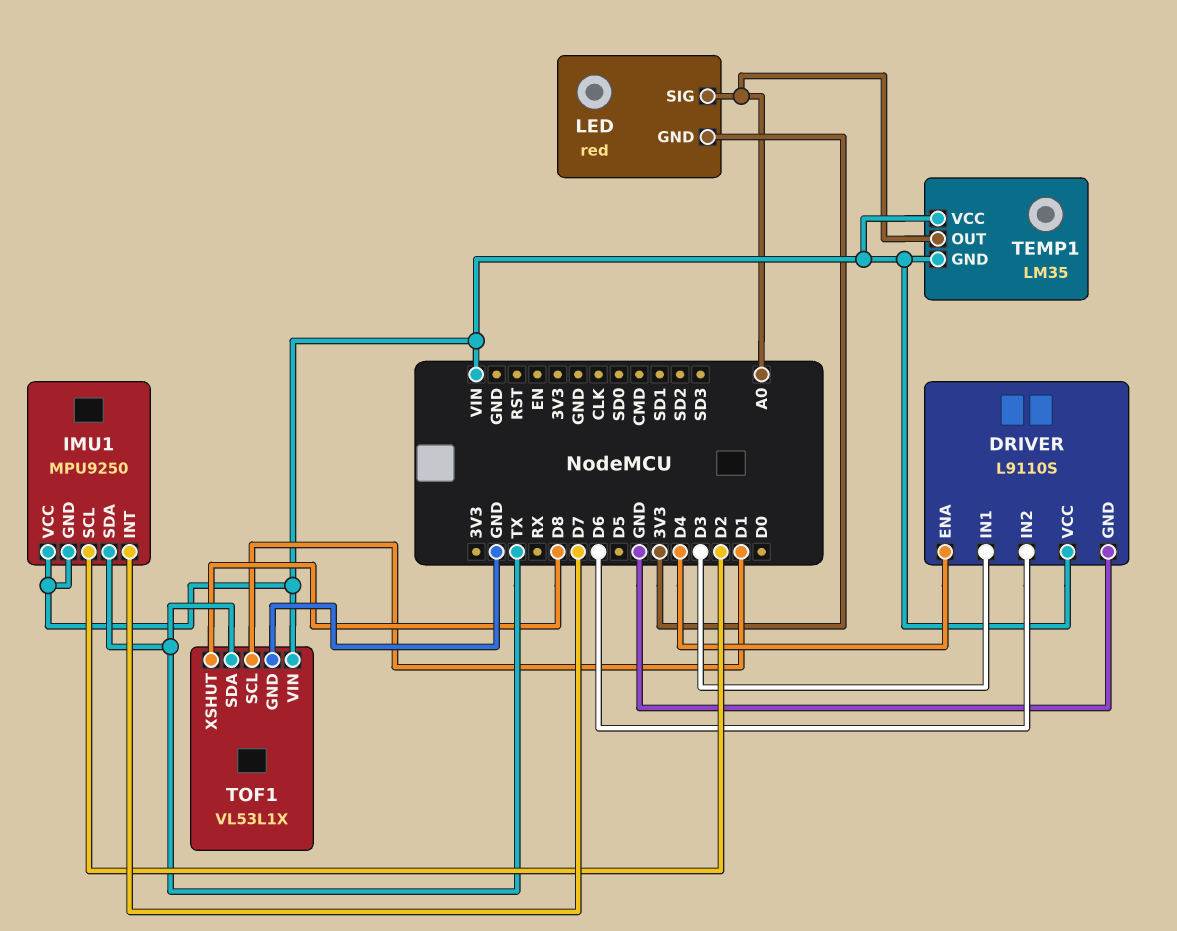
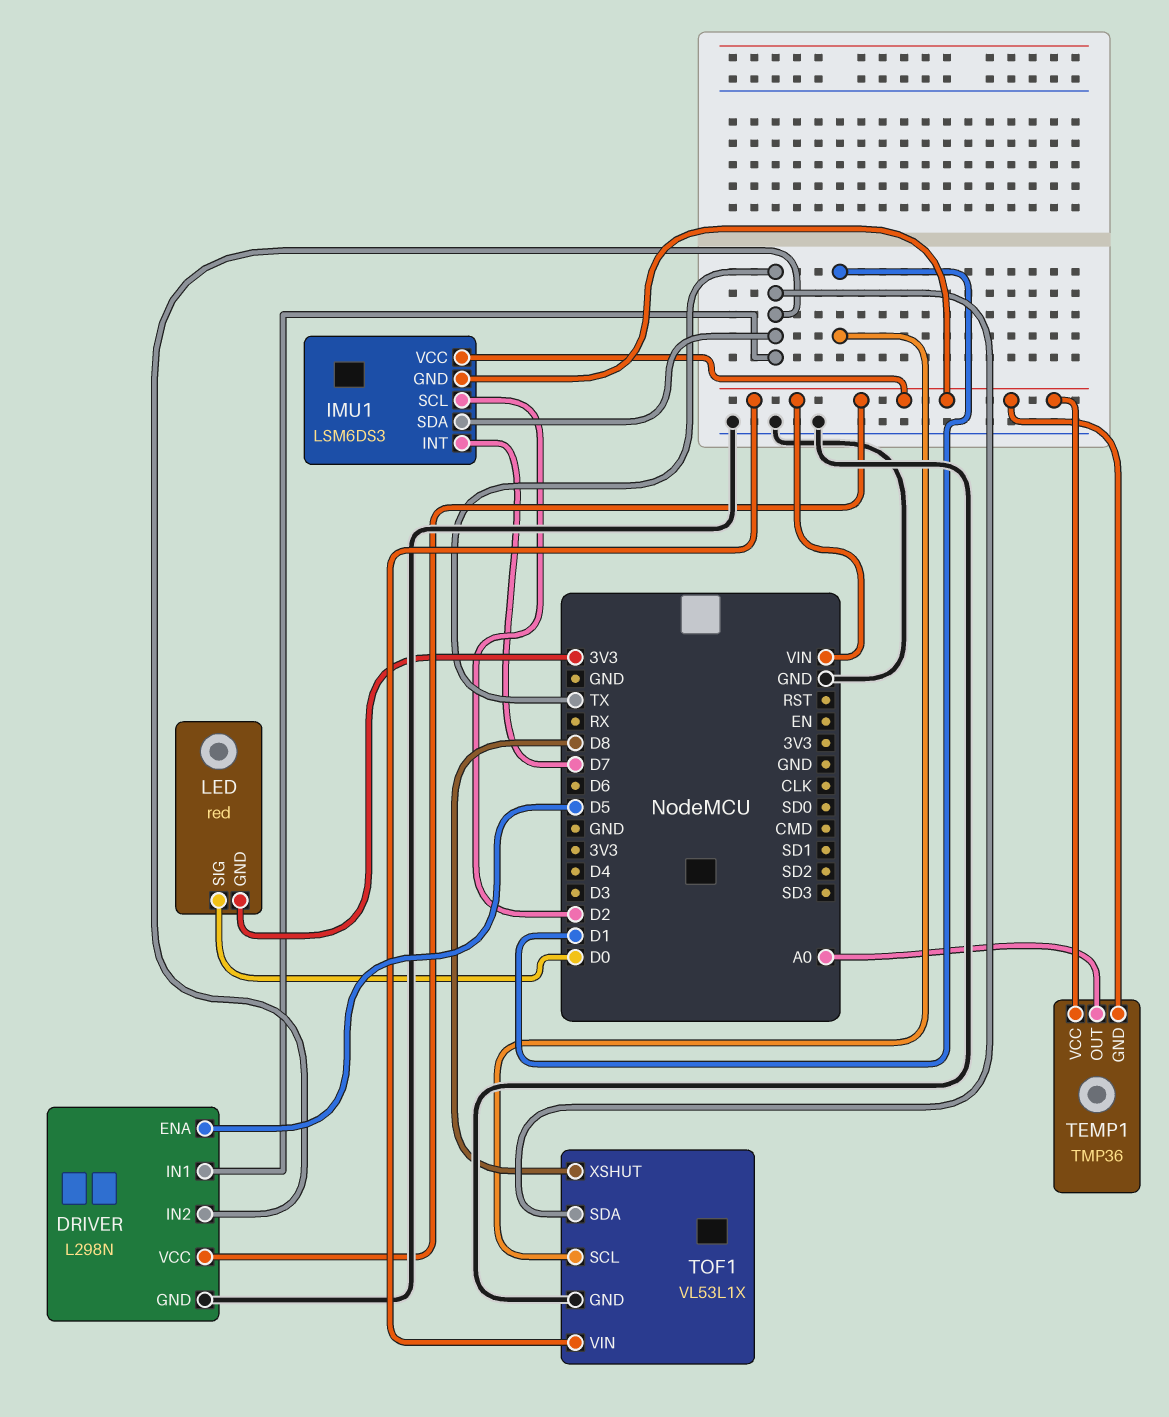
DRIVER: L9110S -> L298N
DRIVER pin ENA: D4 -> D5
DRIVER pin IN1: D3 -> TX
DRIVER pin IN2: D6 -> TX
IMU1: MPU9250 -> LSM6DS3
LED pin SIG: A0 -> D0
TEMP1: LM35 -> TMP36

